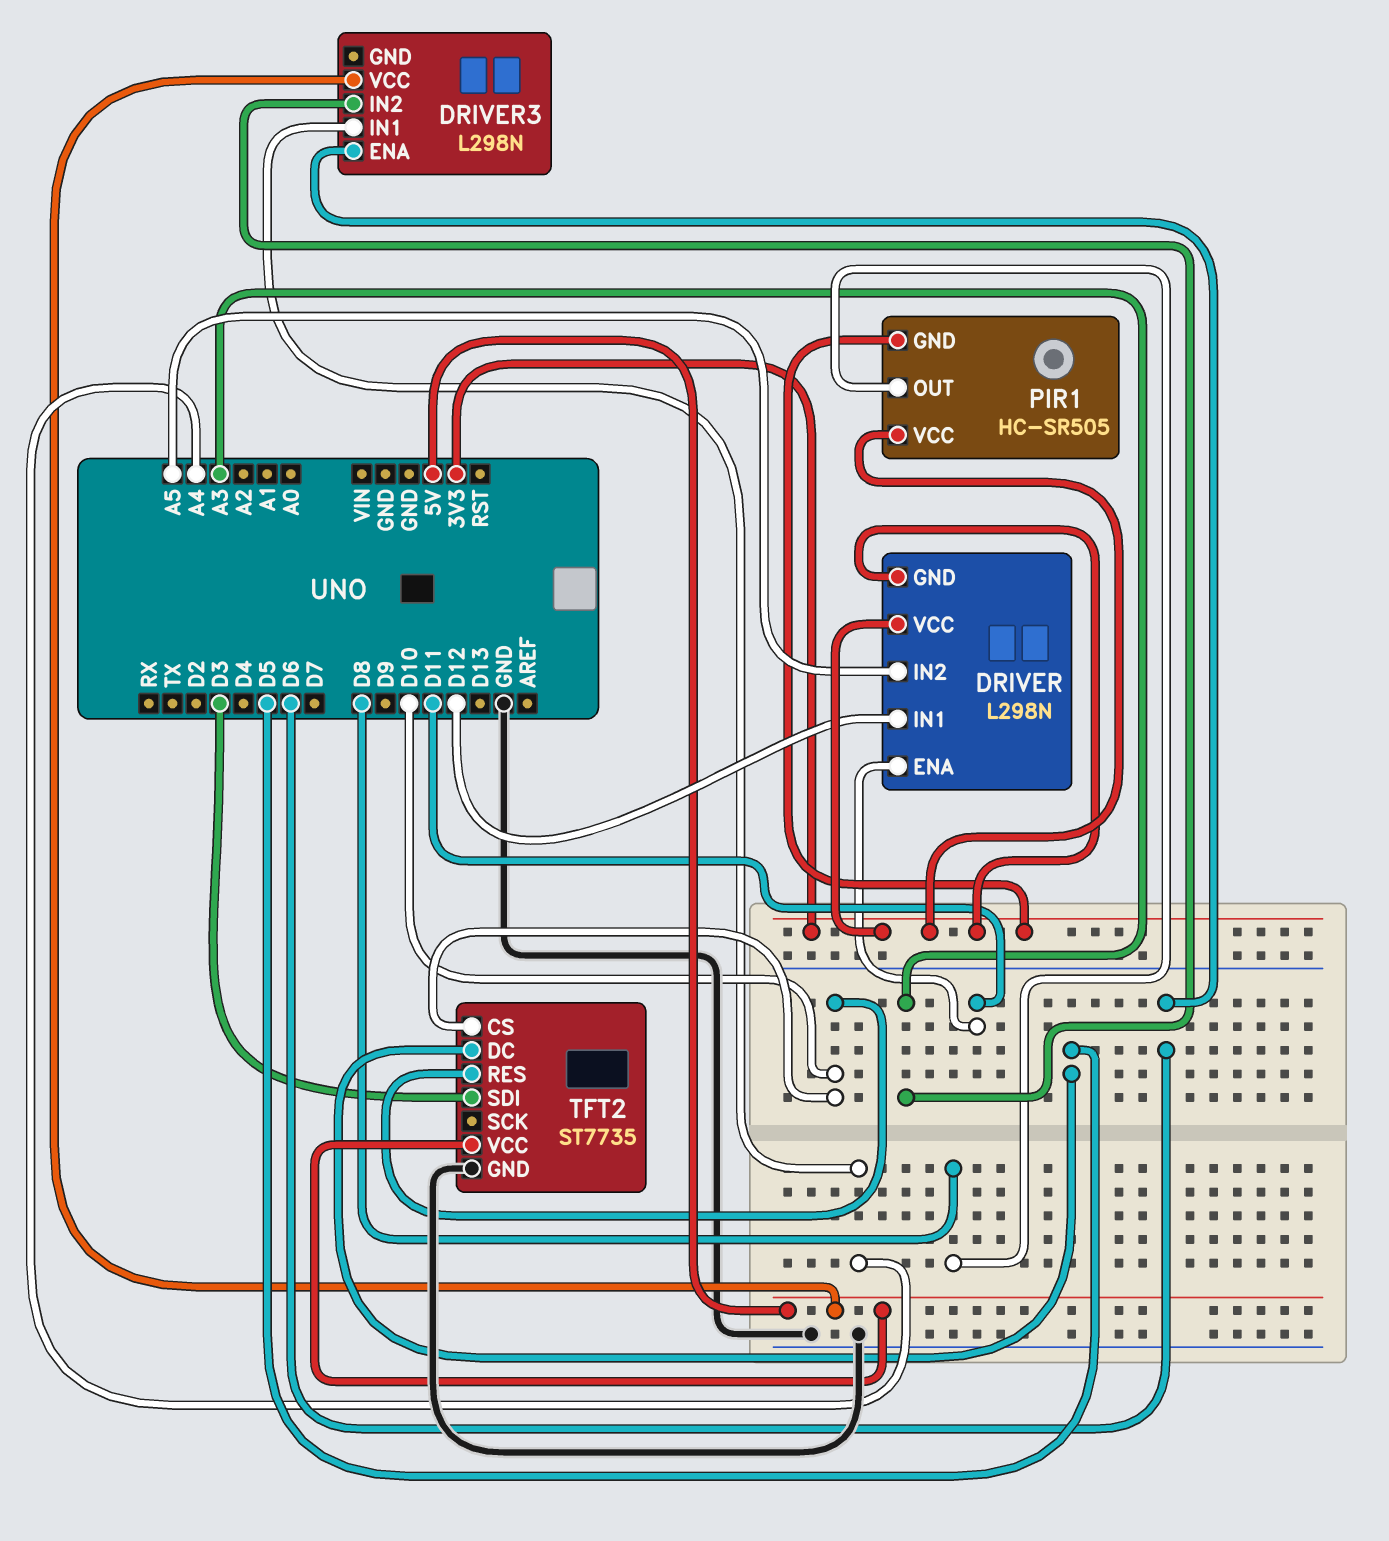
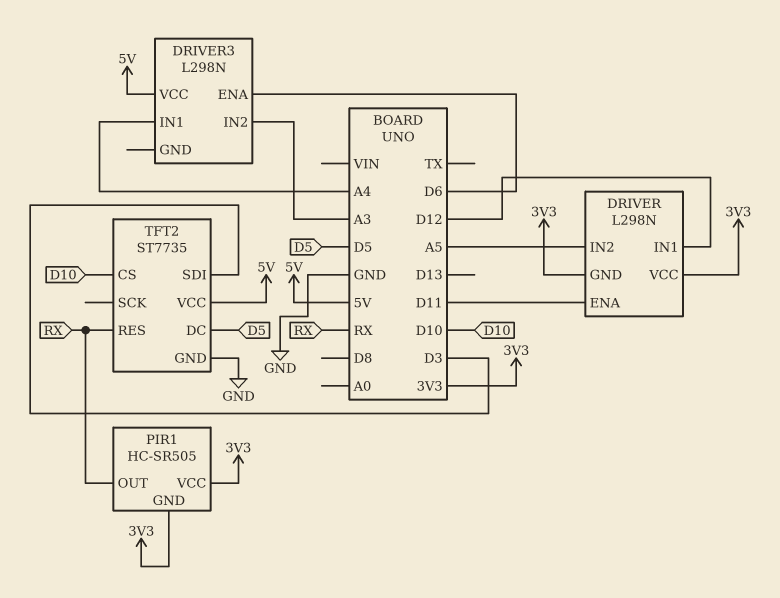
PIR1 pin OUT: D8 -> RX
TFT2 pin RES: D10 -> RX

